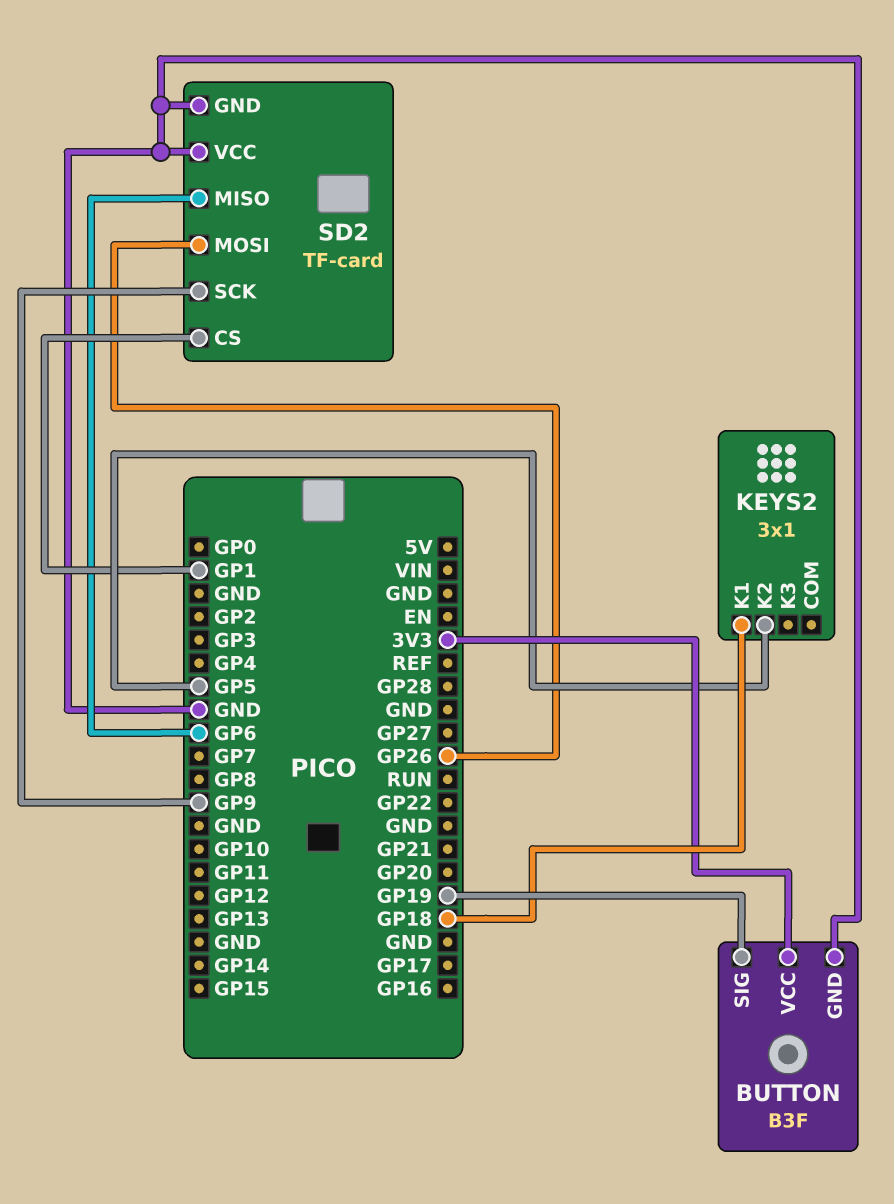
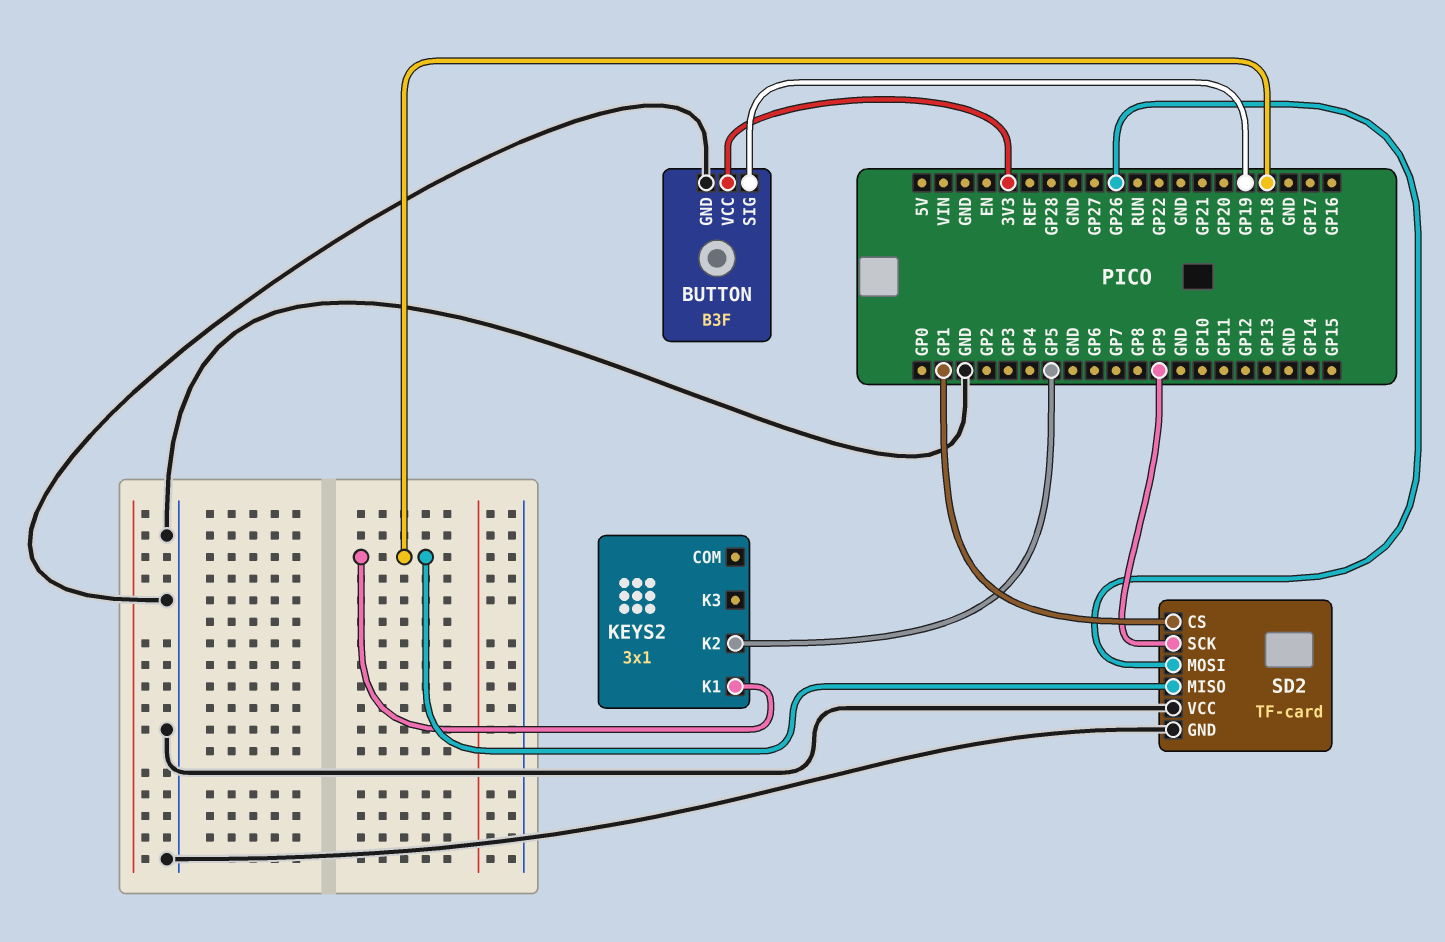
SD2 pin MISO: GP6 -> GP18

